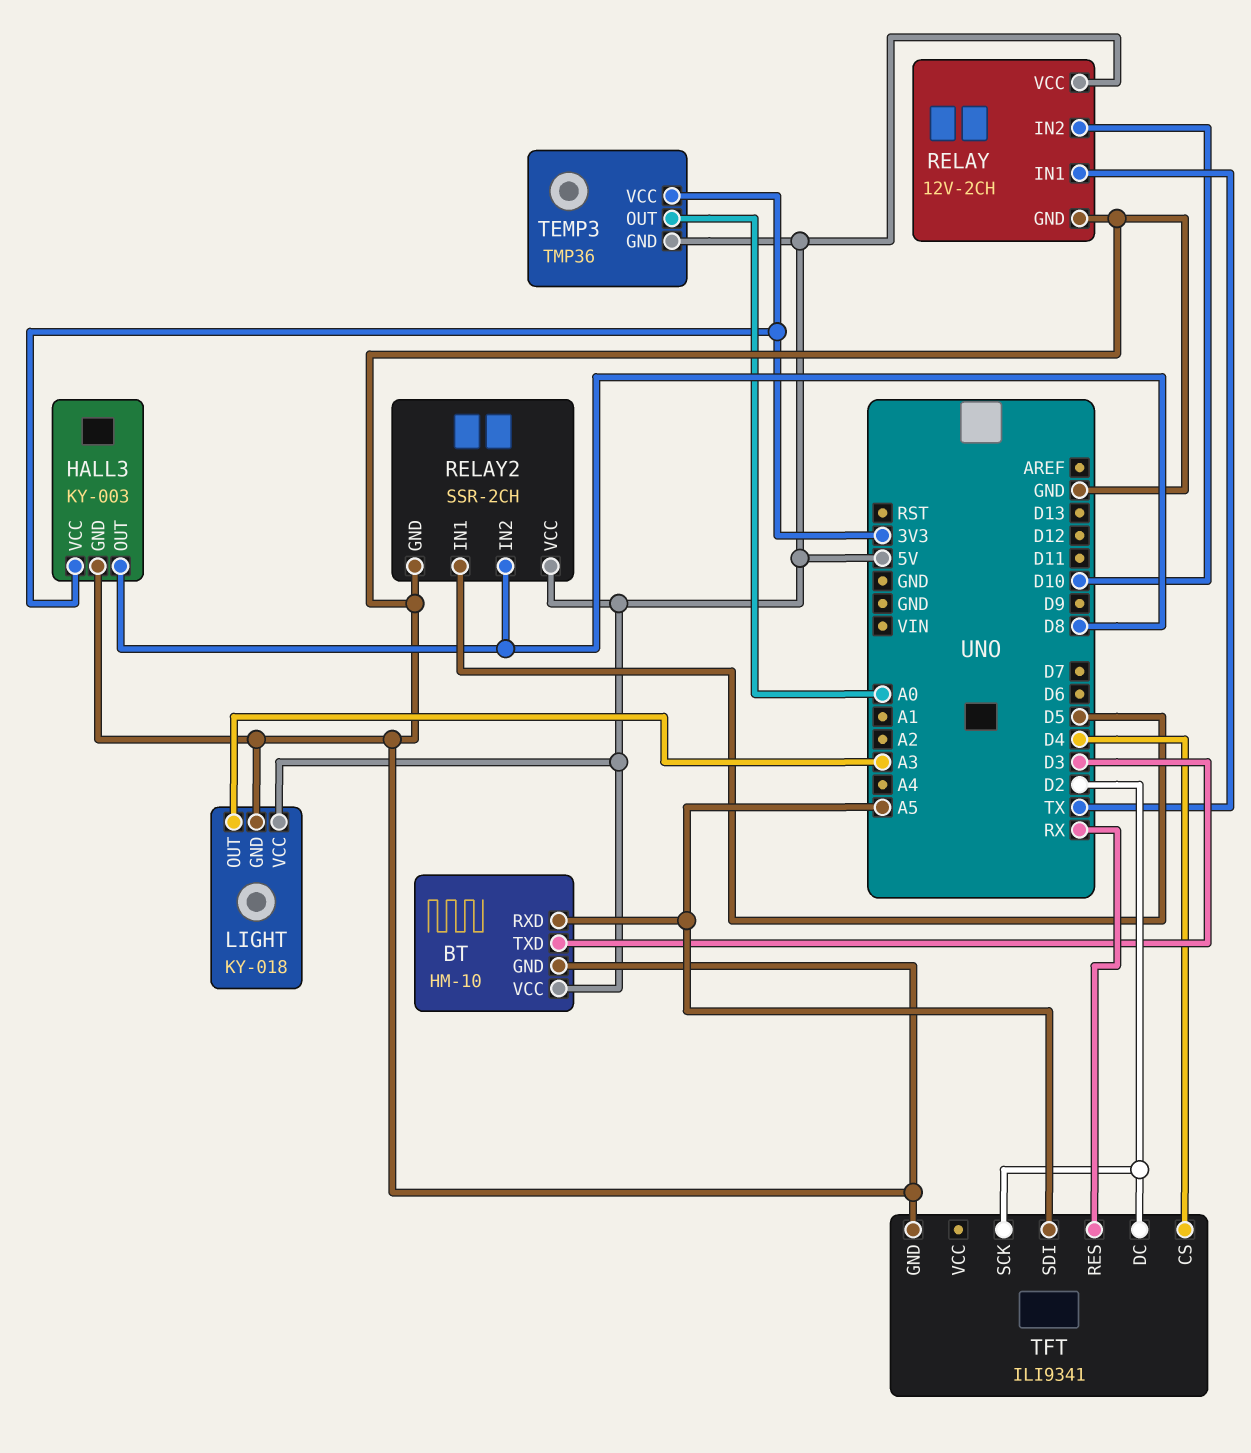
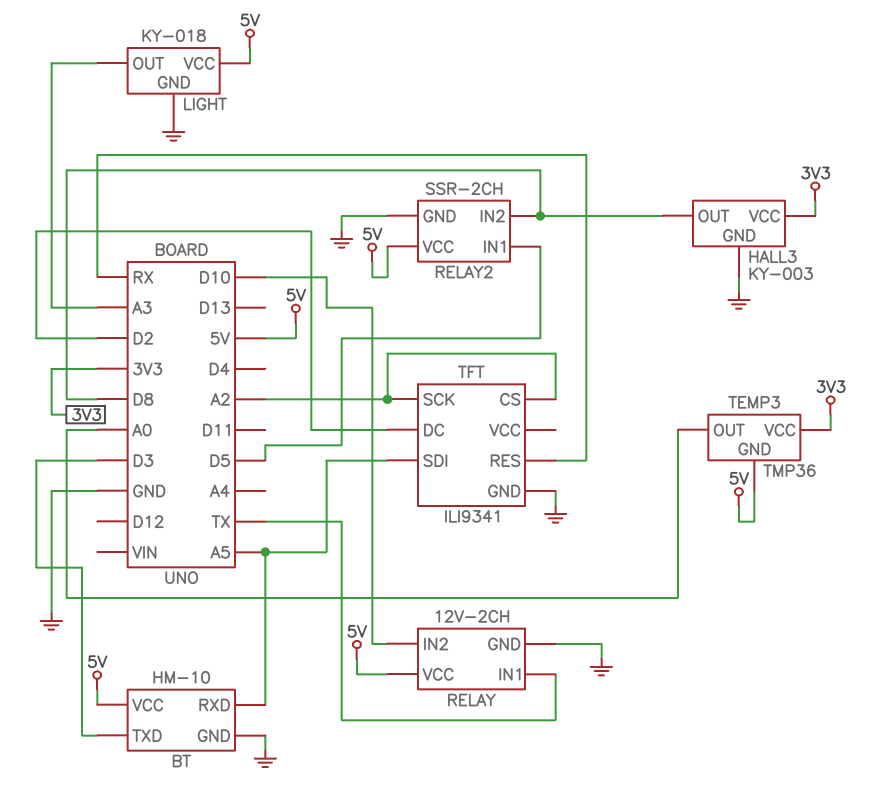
TFT pin CS: D4 -> A2
TFT pin SCK: D2 -> A2

